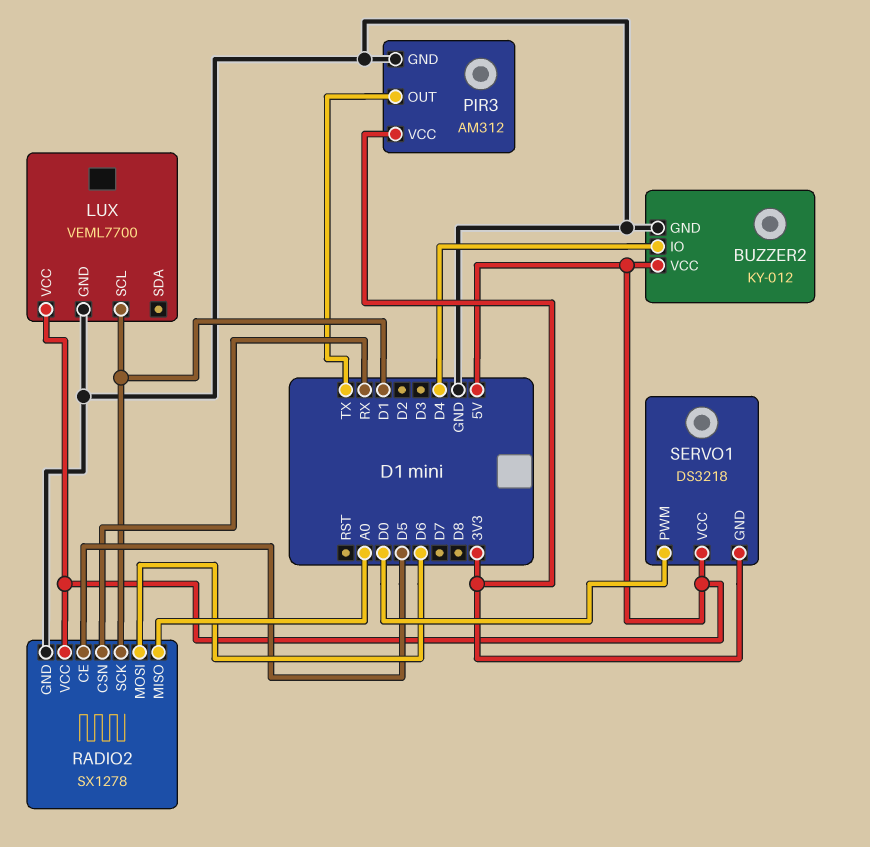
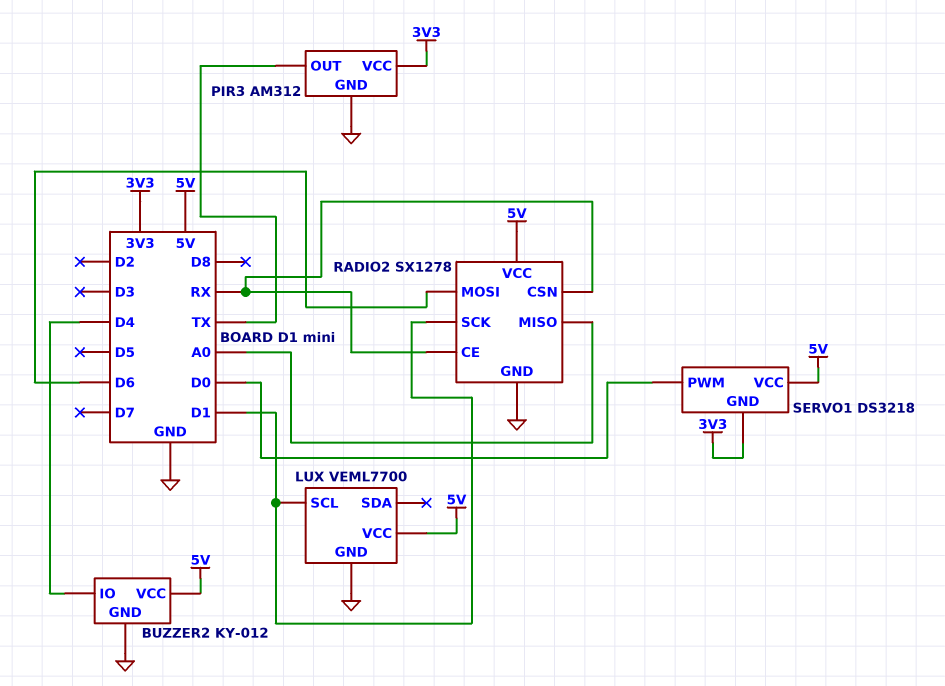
RADIO2 pin CE: D5 -> RX

